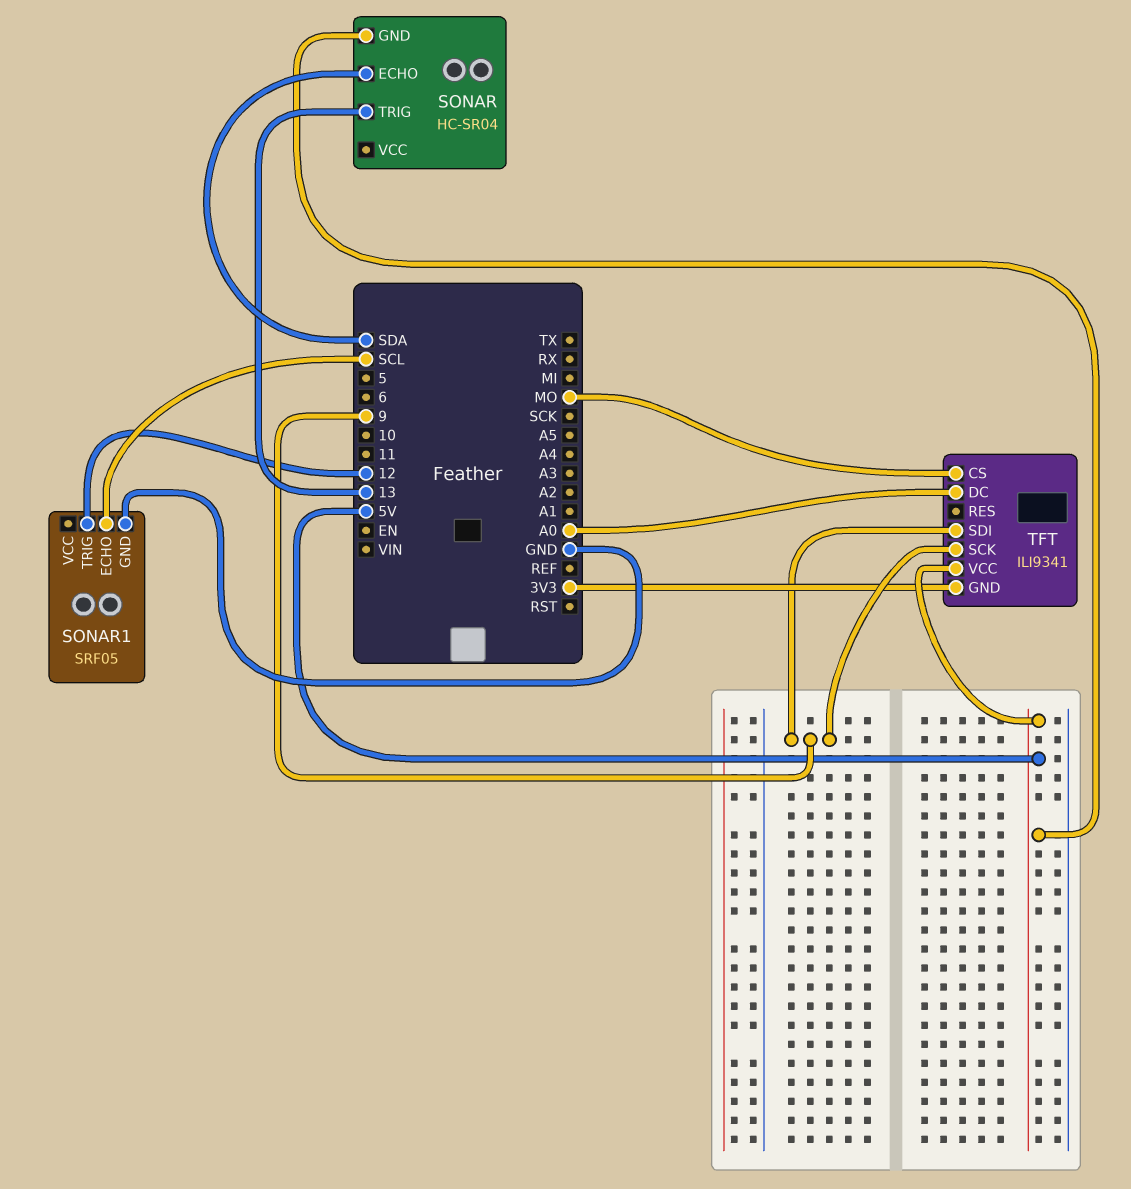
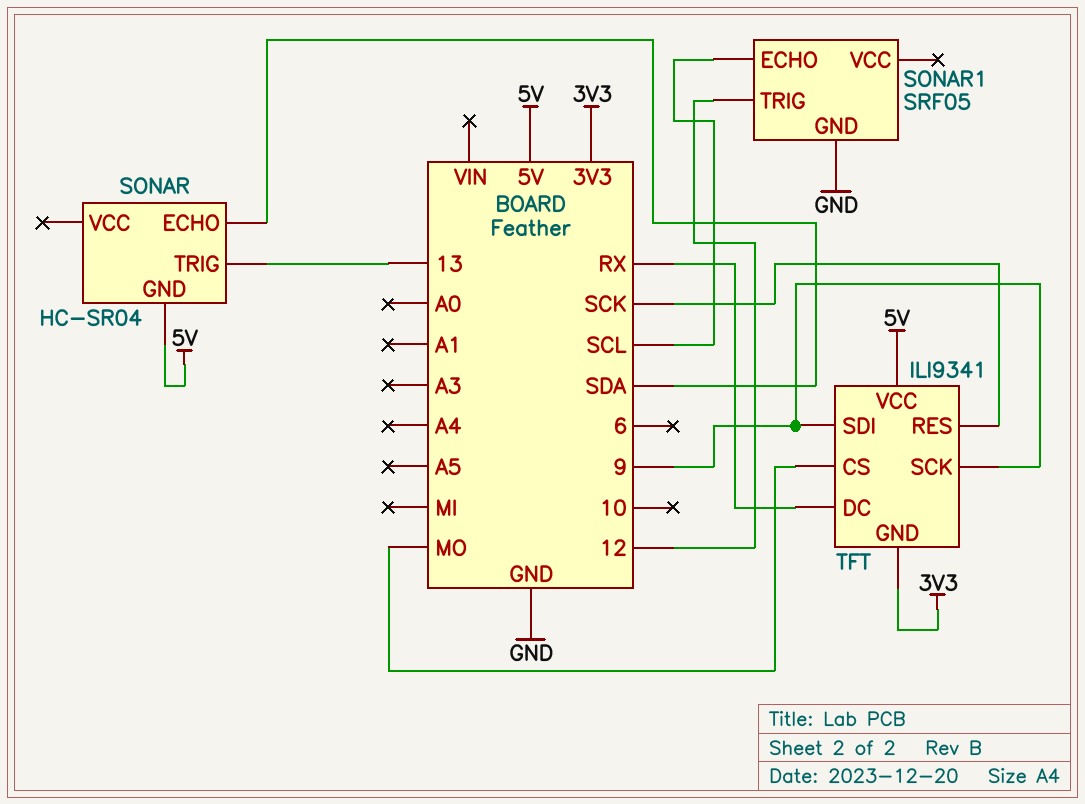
TFT pin DC: A0 -> RX
TFT pin RES: none -> SCK

